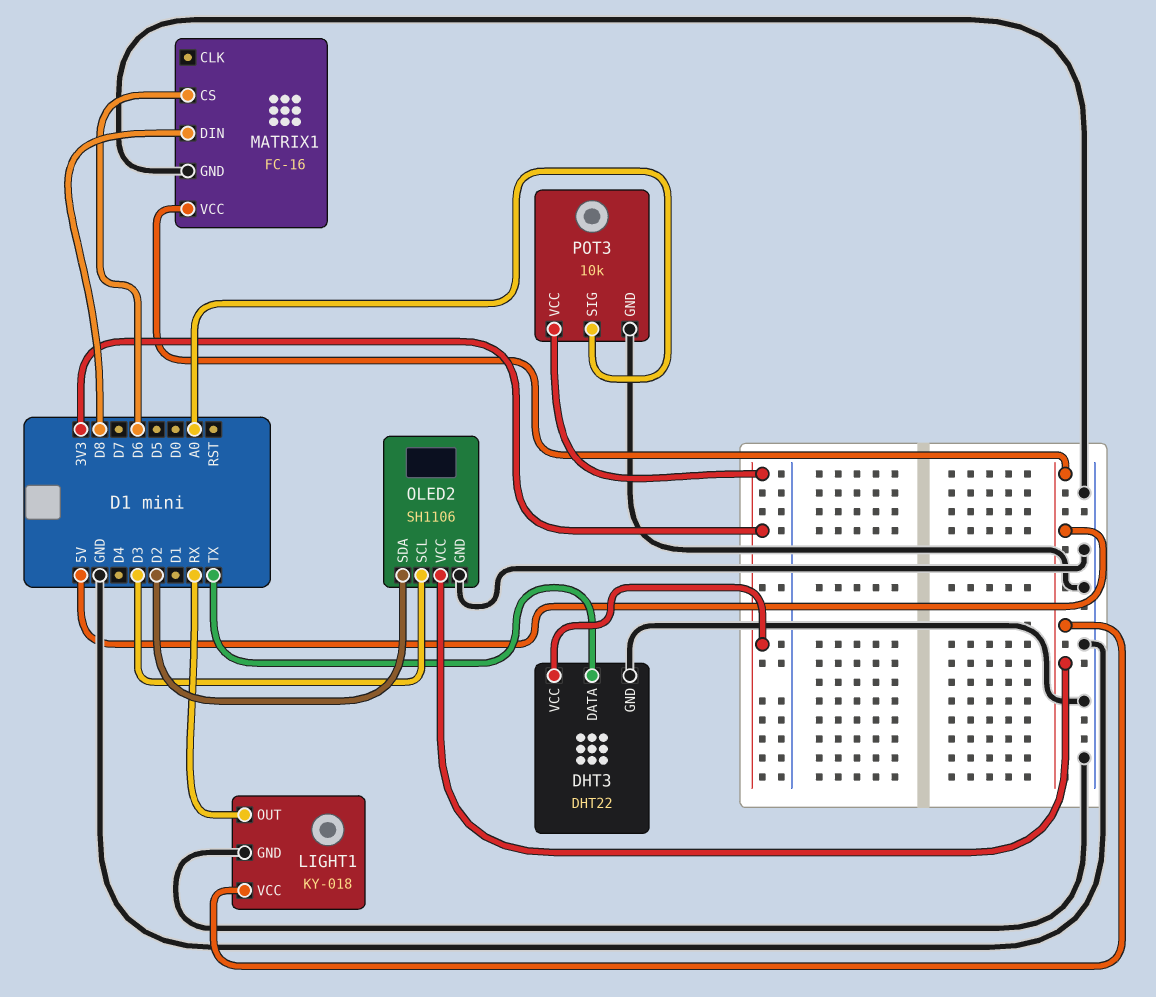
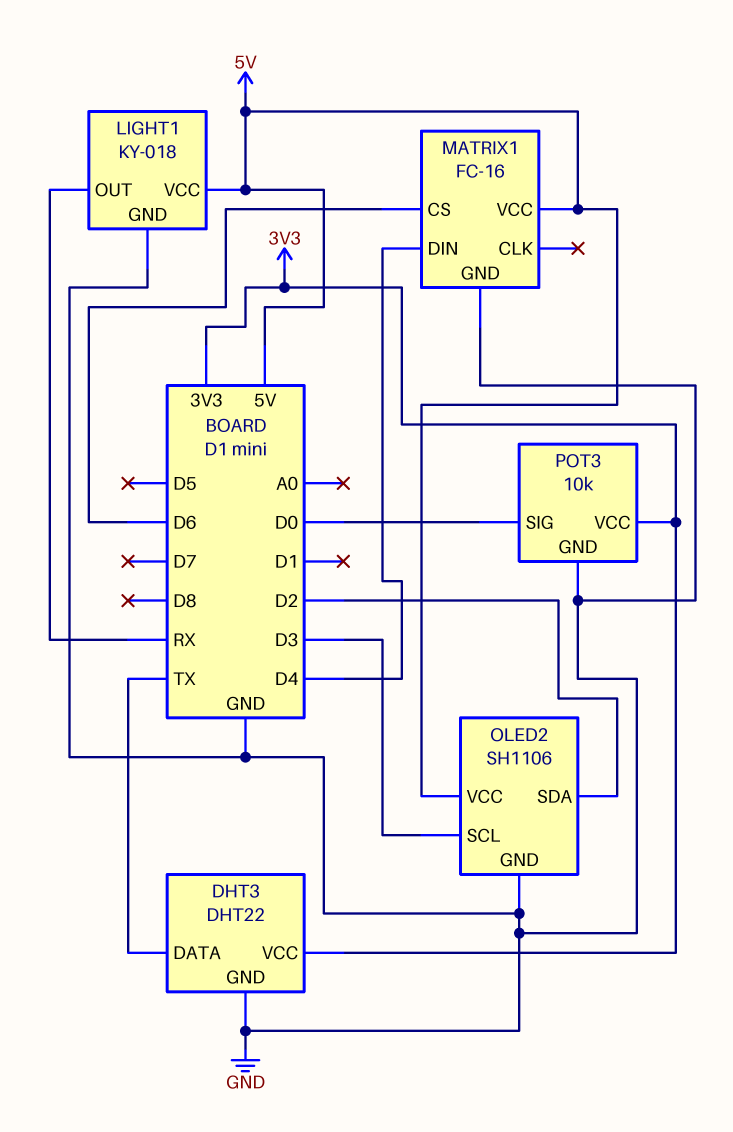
MATRIX1 pin DIN: D8 -> D4
POT3 pin SIG: A0 -> D0

